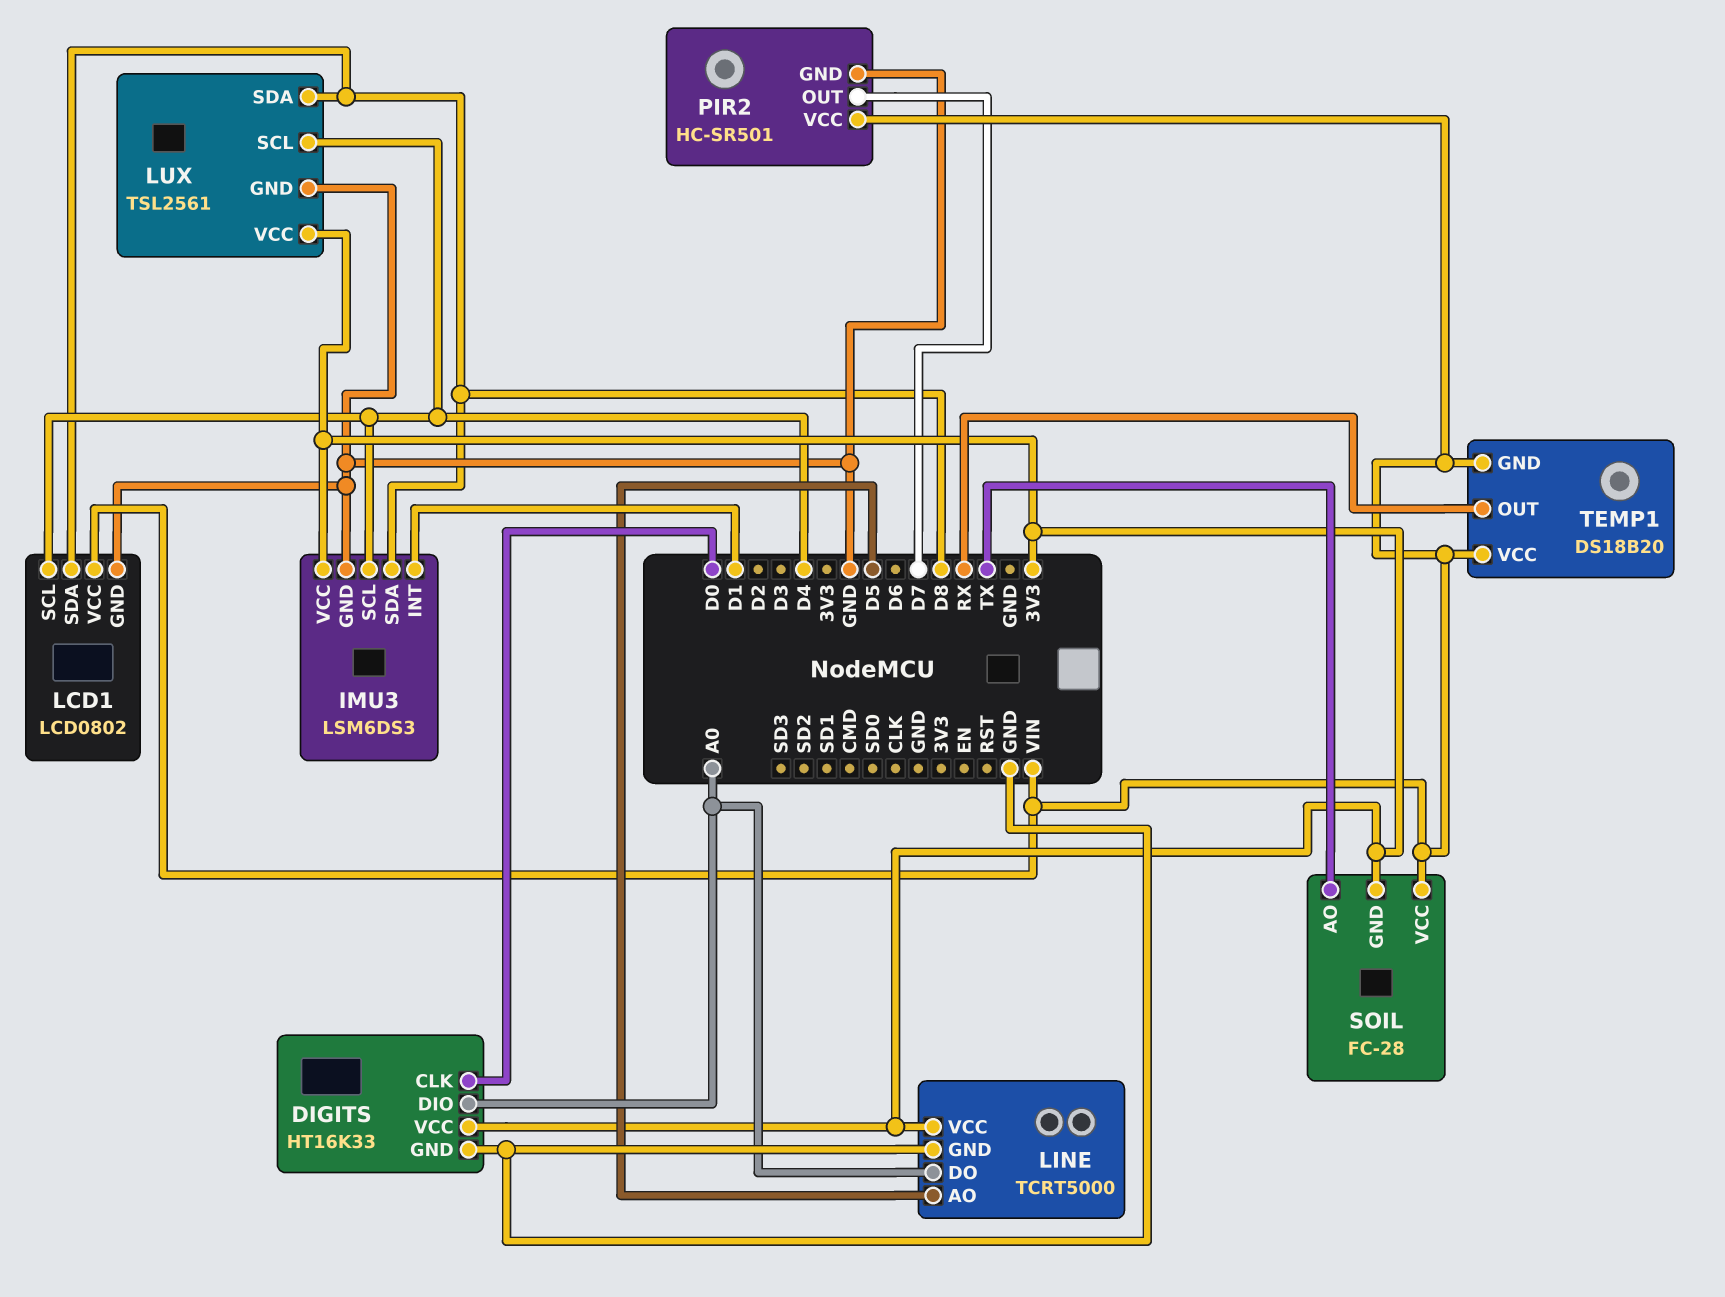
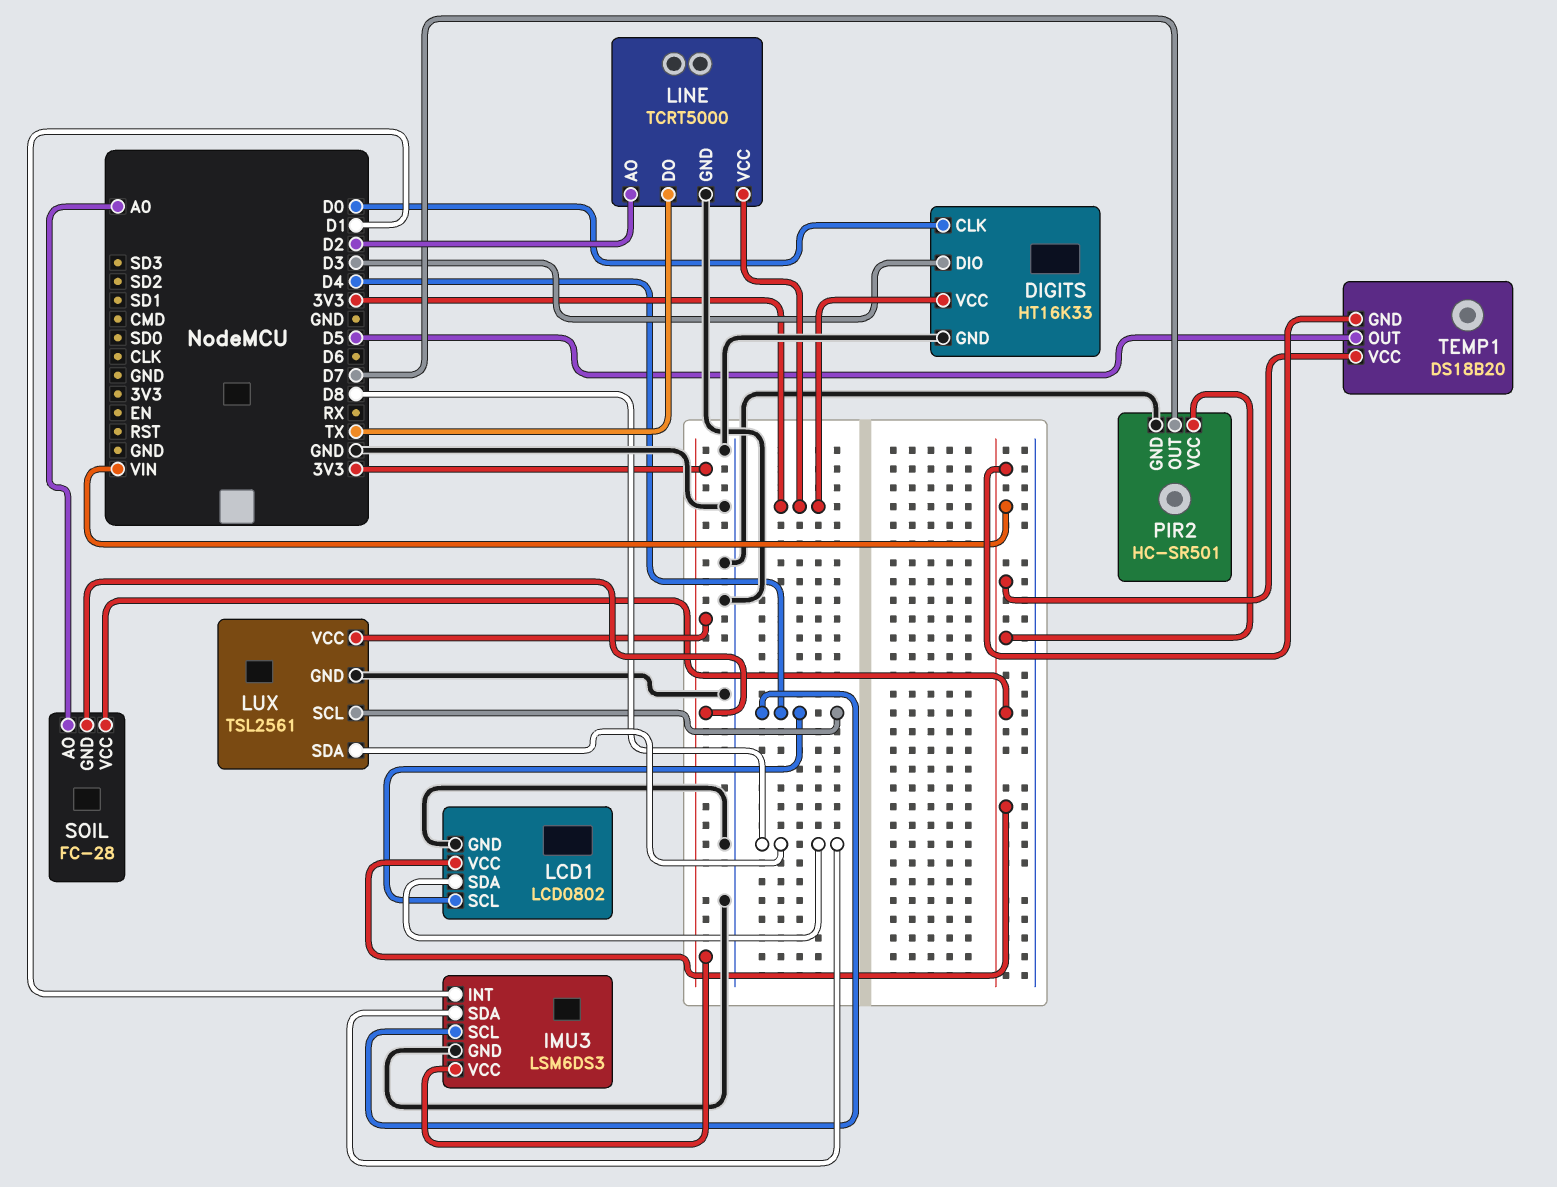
DIGITS pin DIO: A0 -> D3
LINE pin AO: D5 -> D2
LINE pin DO: A0 -> TX
SOIL pin AO: TX -> A0
TEMP1 pin OUT: RX -> D5

